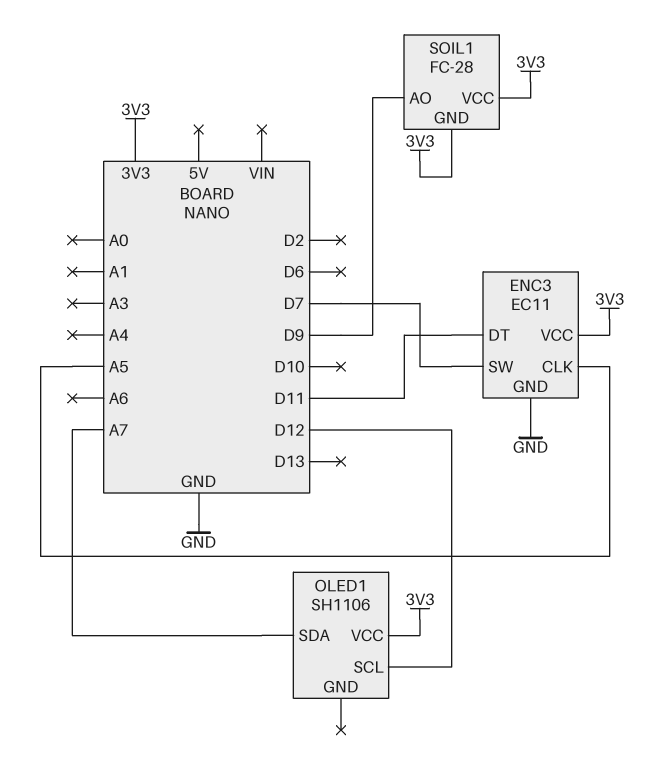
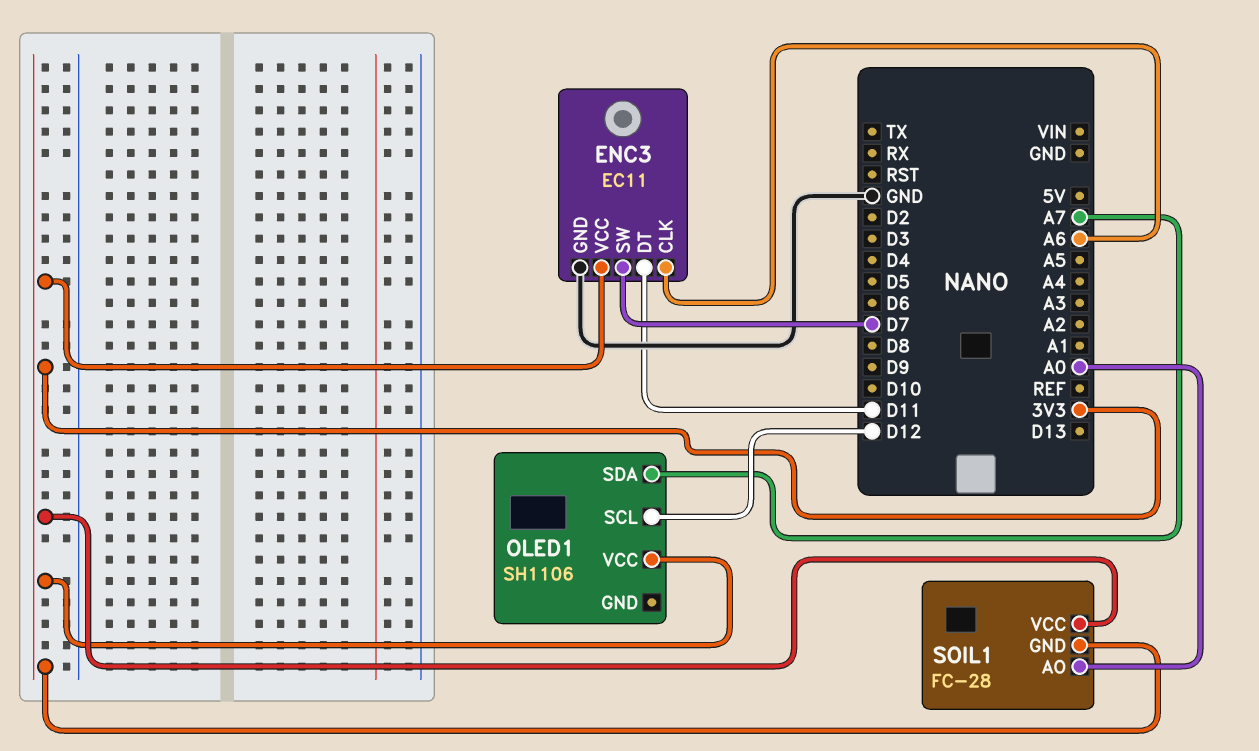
ENC3 pin CLK: A5 -> A6
SOIL1 pin AO: D9 -> A0

